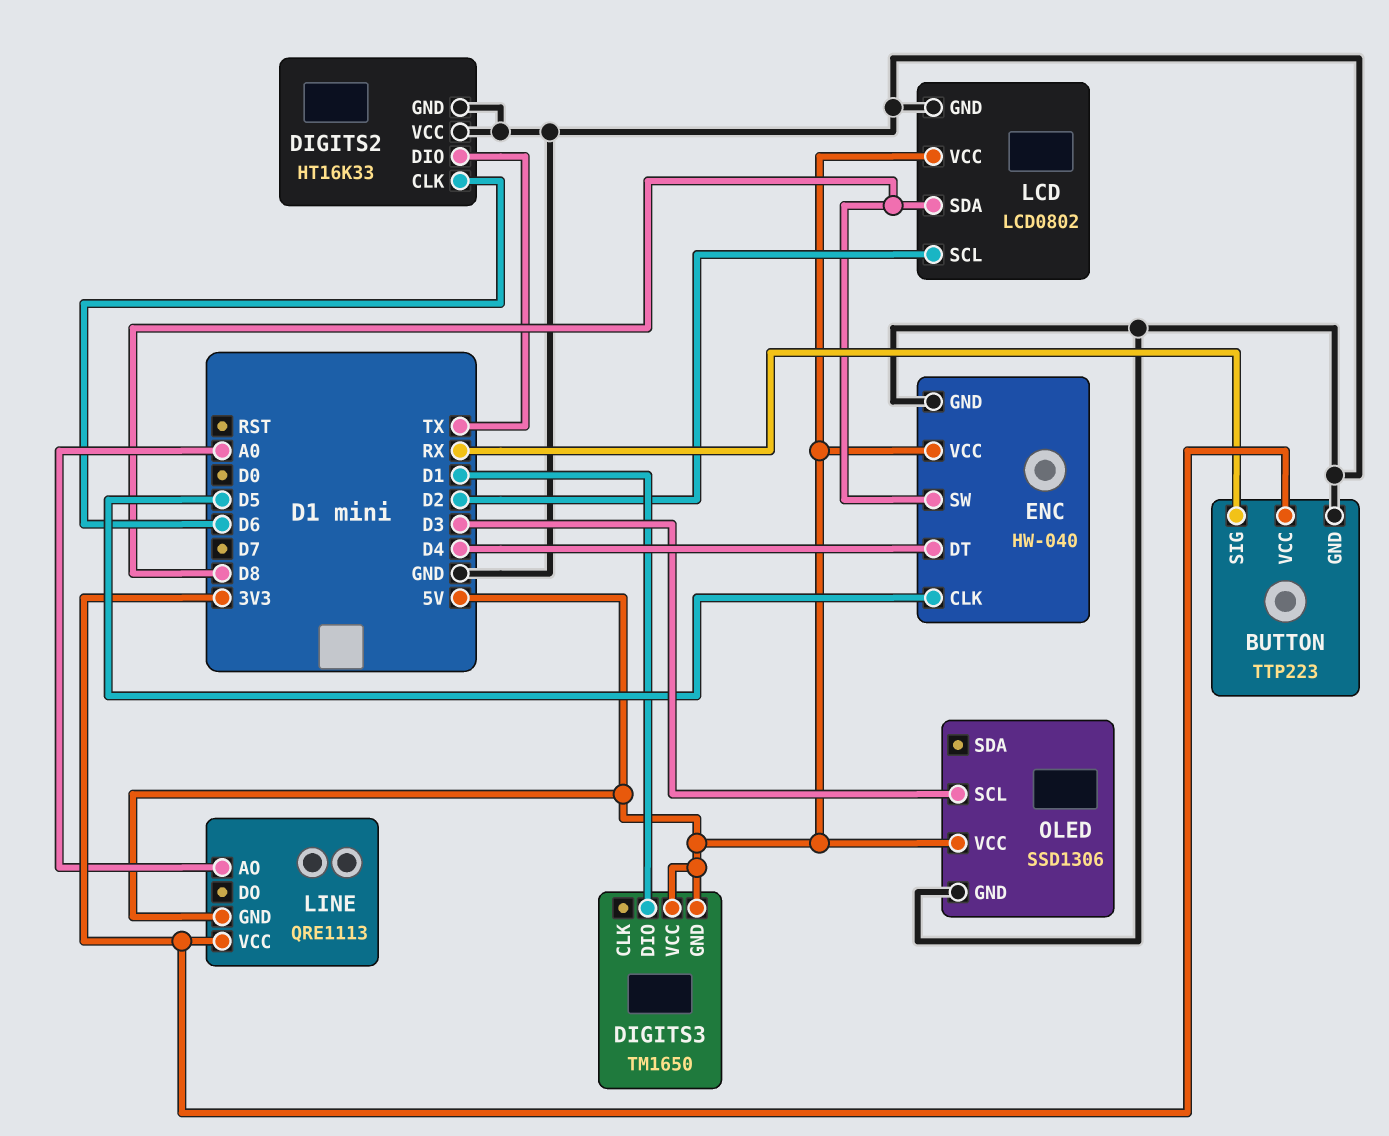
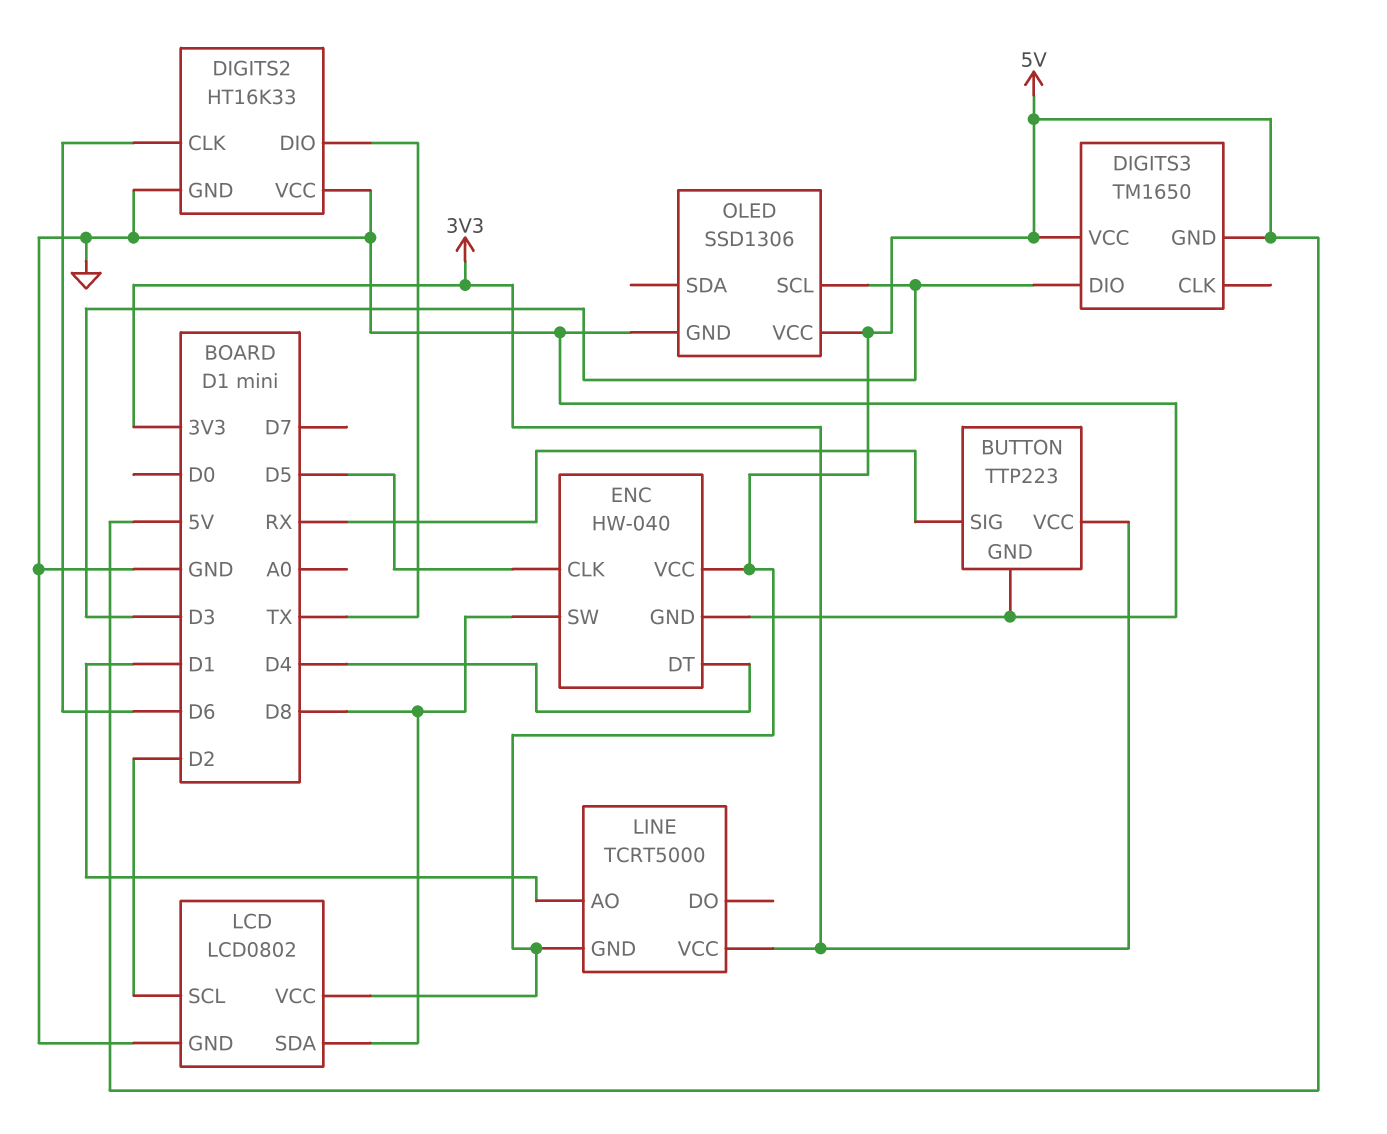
DIGITS3 pin DIO: D1 -> D3
LINE: QRE1113 -> TCRT5000
LINE pin AO: A0 -> D1

